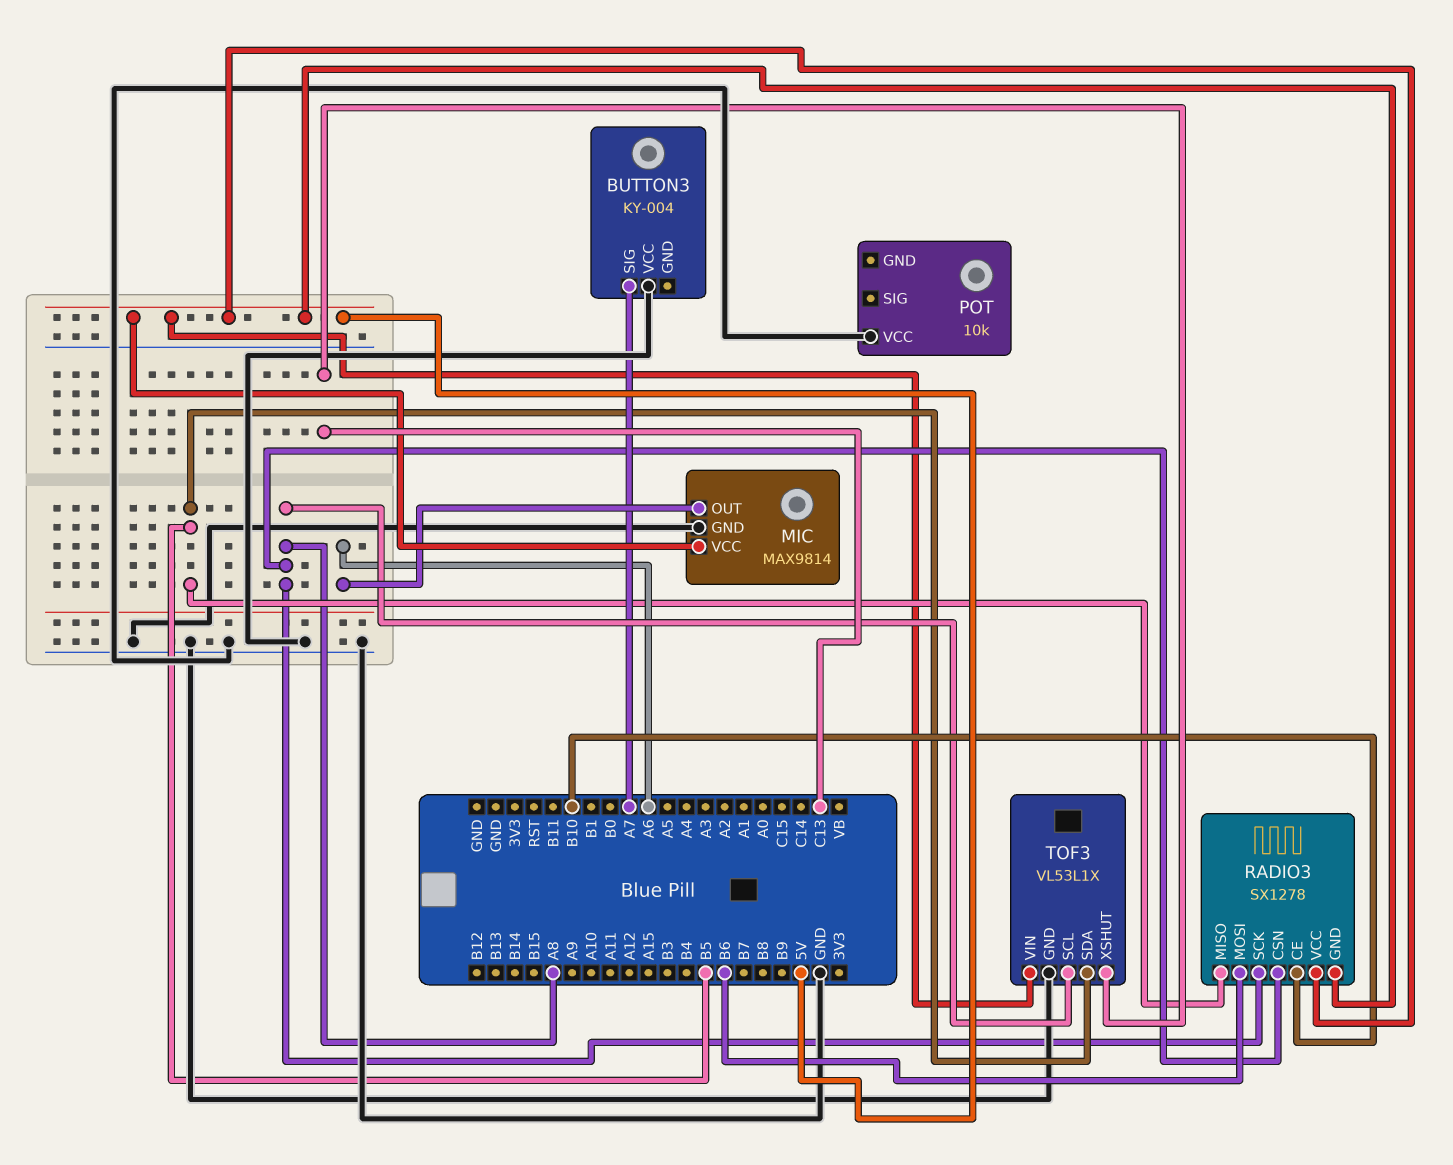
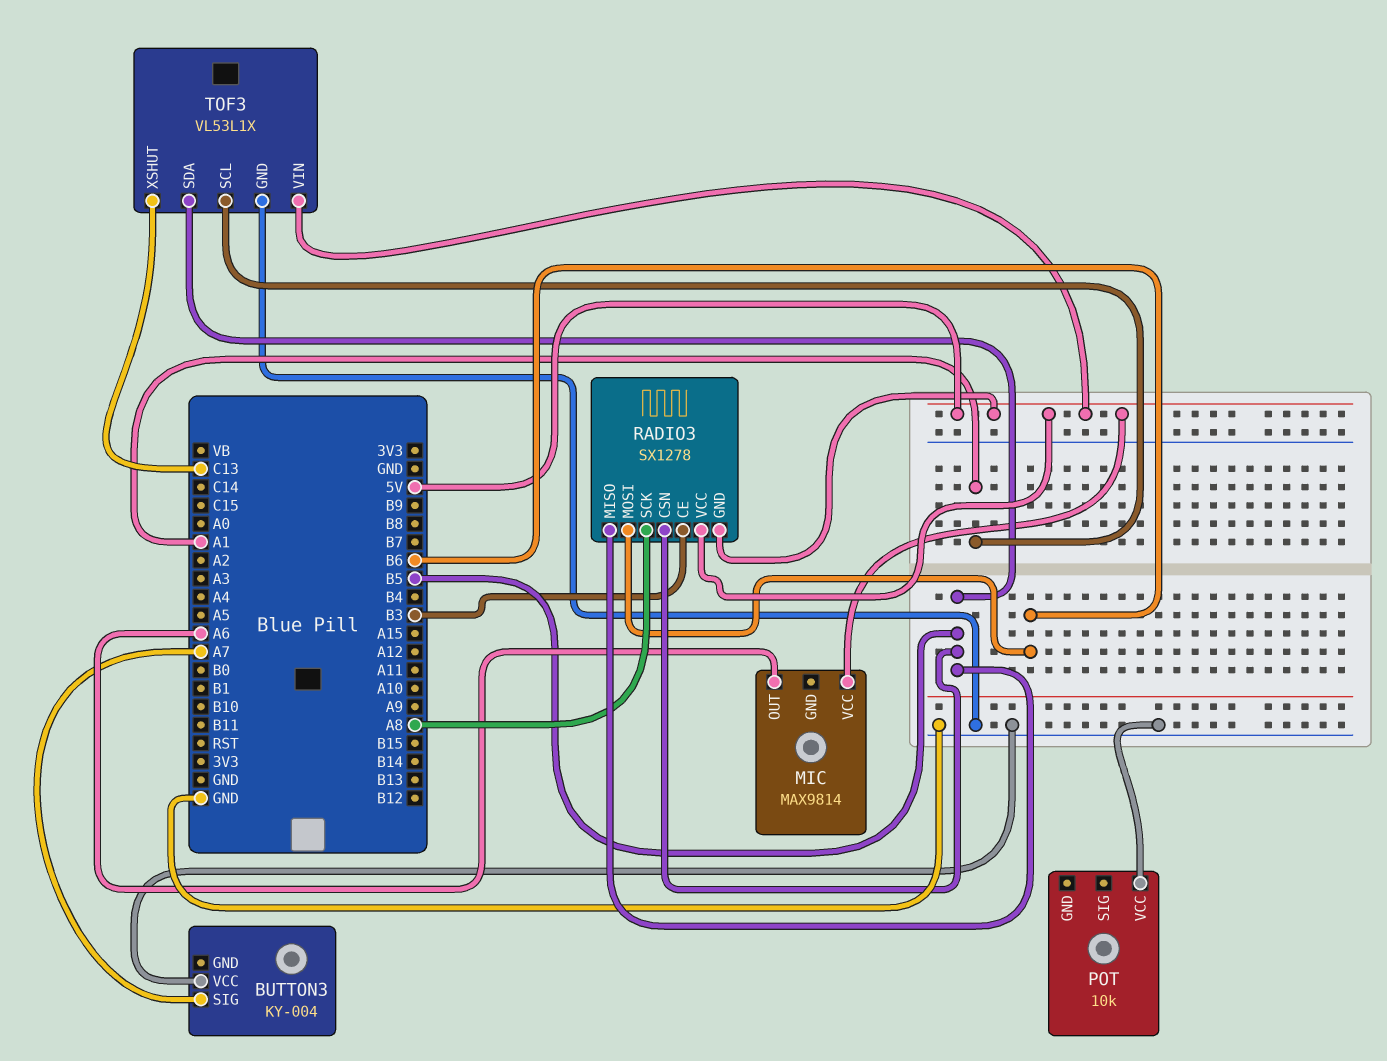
MIC pin GND: GND -> none
RADIO3 pin CE: B10 -> B3
RADIO3 pin CSN: A8 -> B5
TOF3 pin SCL: A8 -> A1

